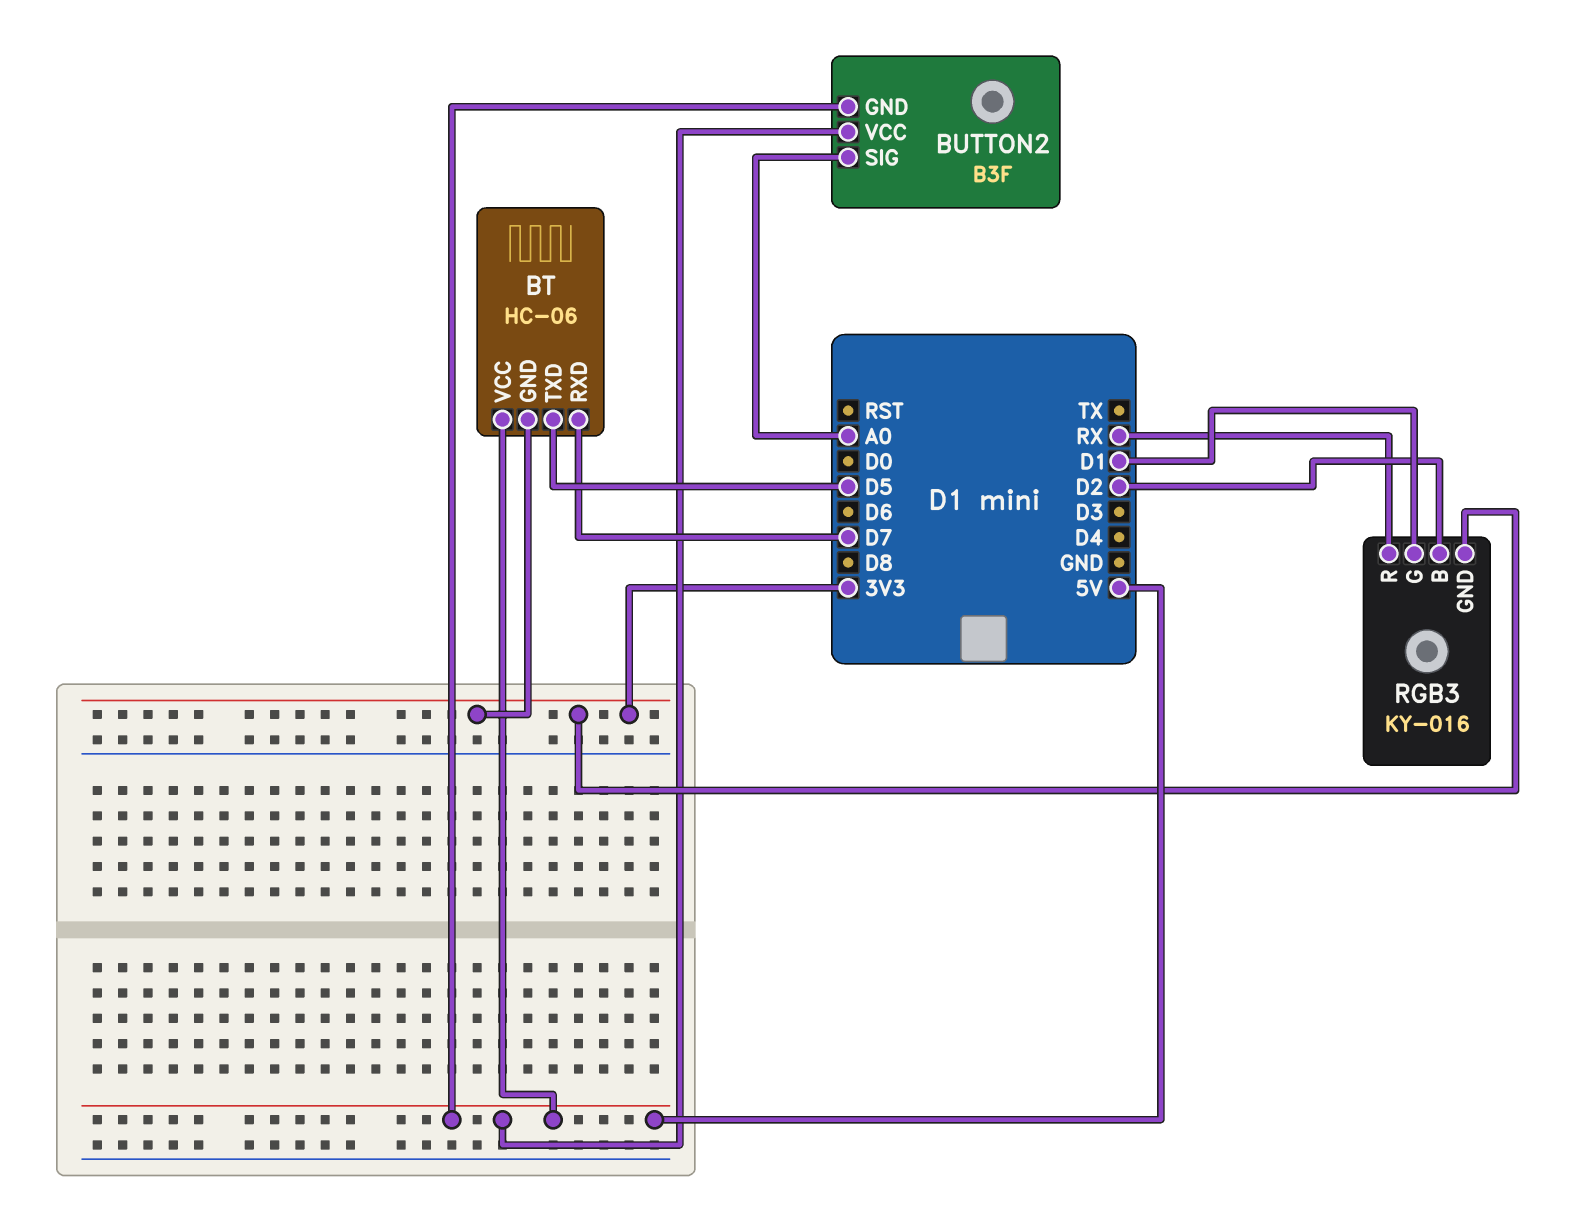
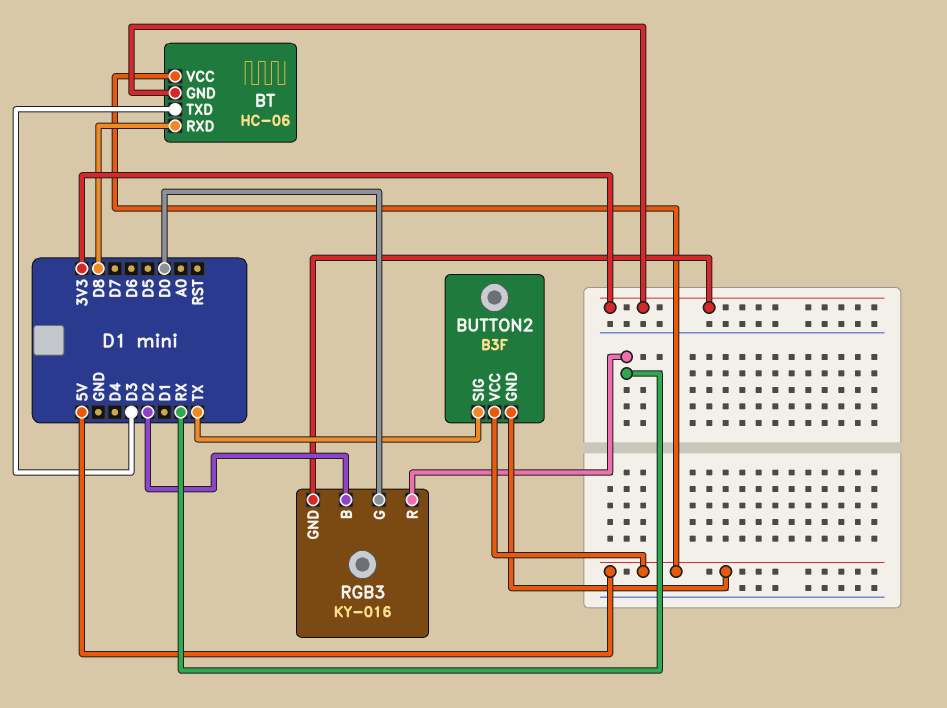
BT pin RXD: D7 -> D8
BT pin TXD: D5 -> D3
BUTTON2 pin SIG: A0 -> TX
RGB3 pin G: D1 -> D0

